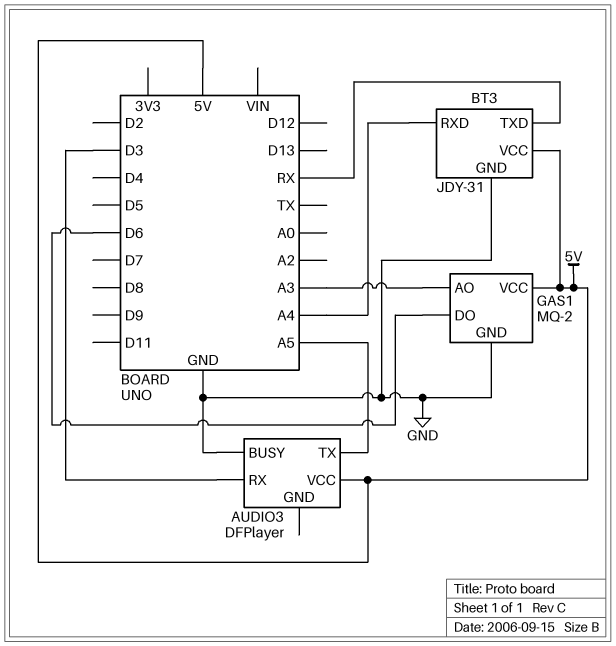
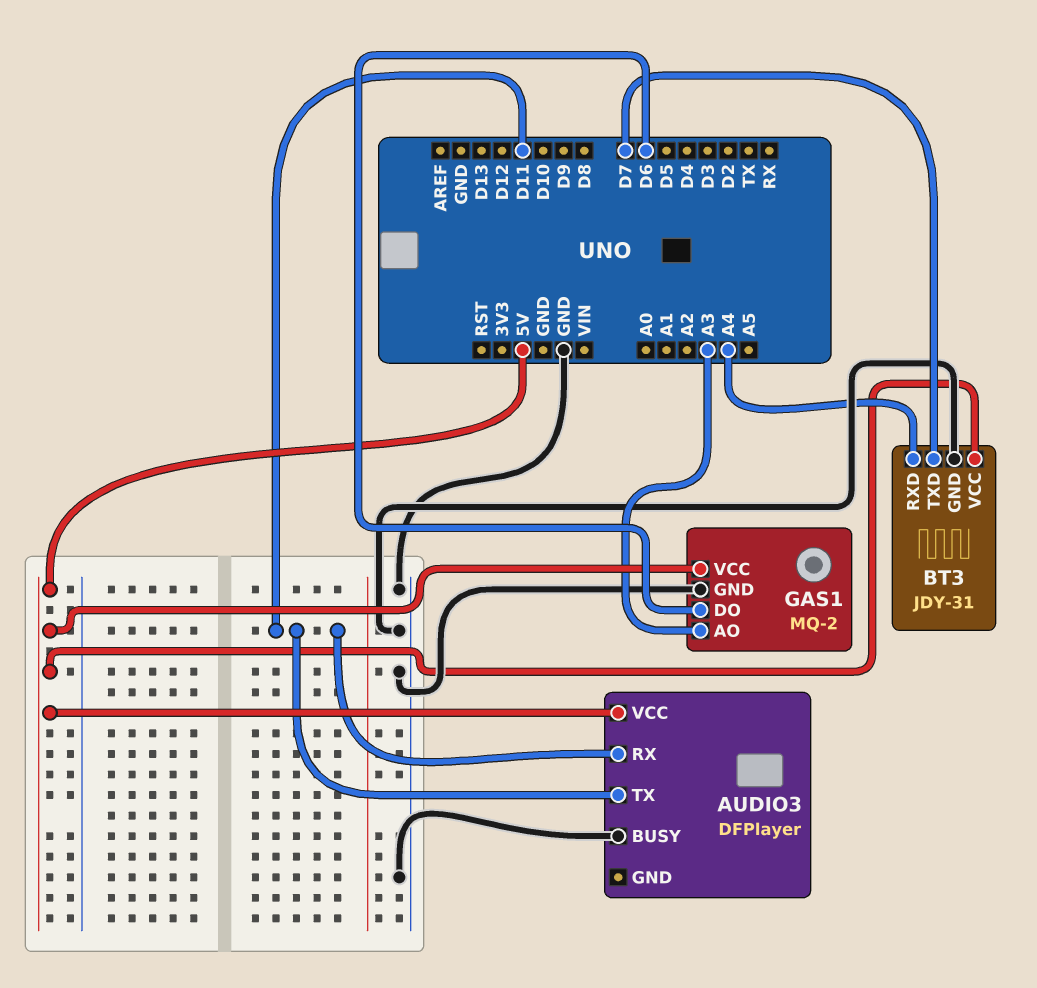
AUDIO3 pin RX: D3 -> D11
AUDIO3 pin TX: A5 -> D11
BT3 pin TXD: RX -> D7

